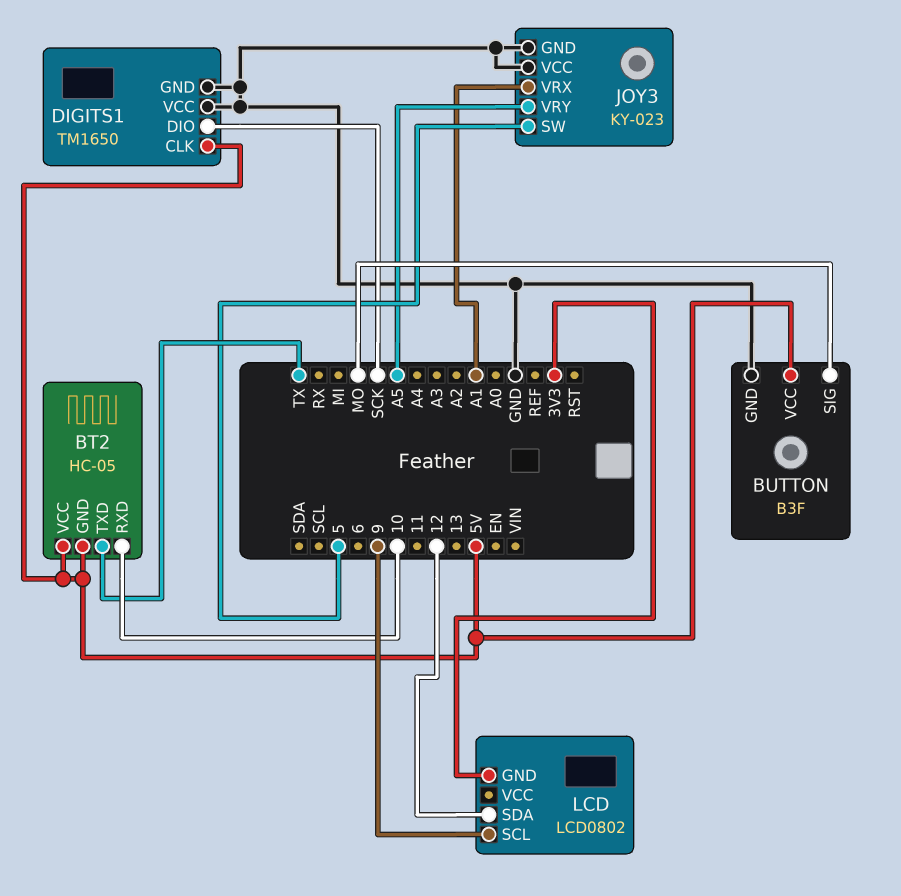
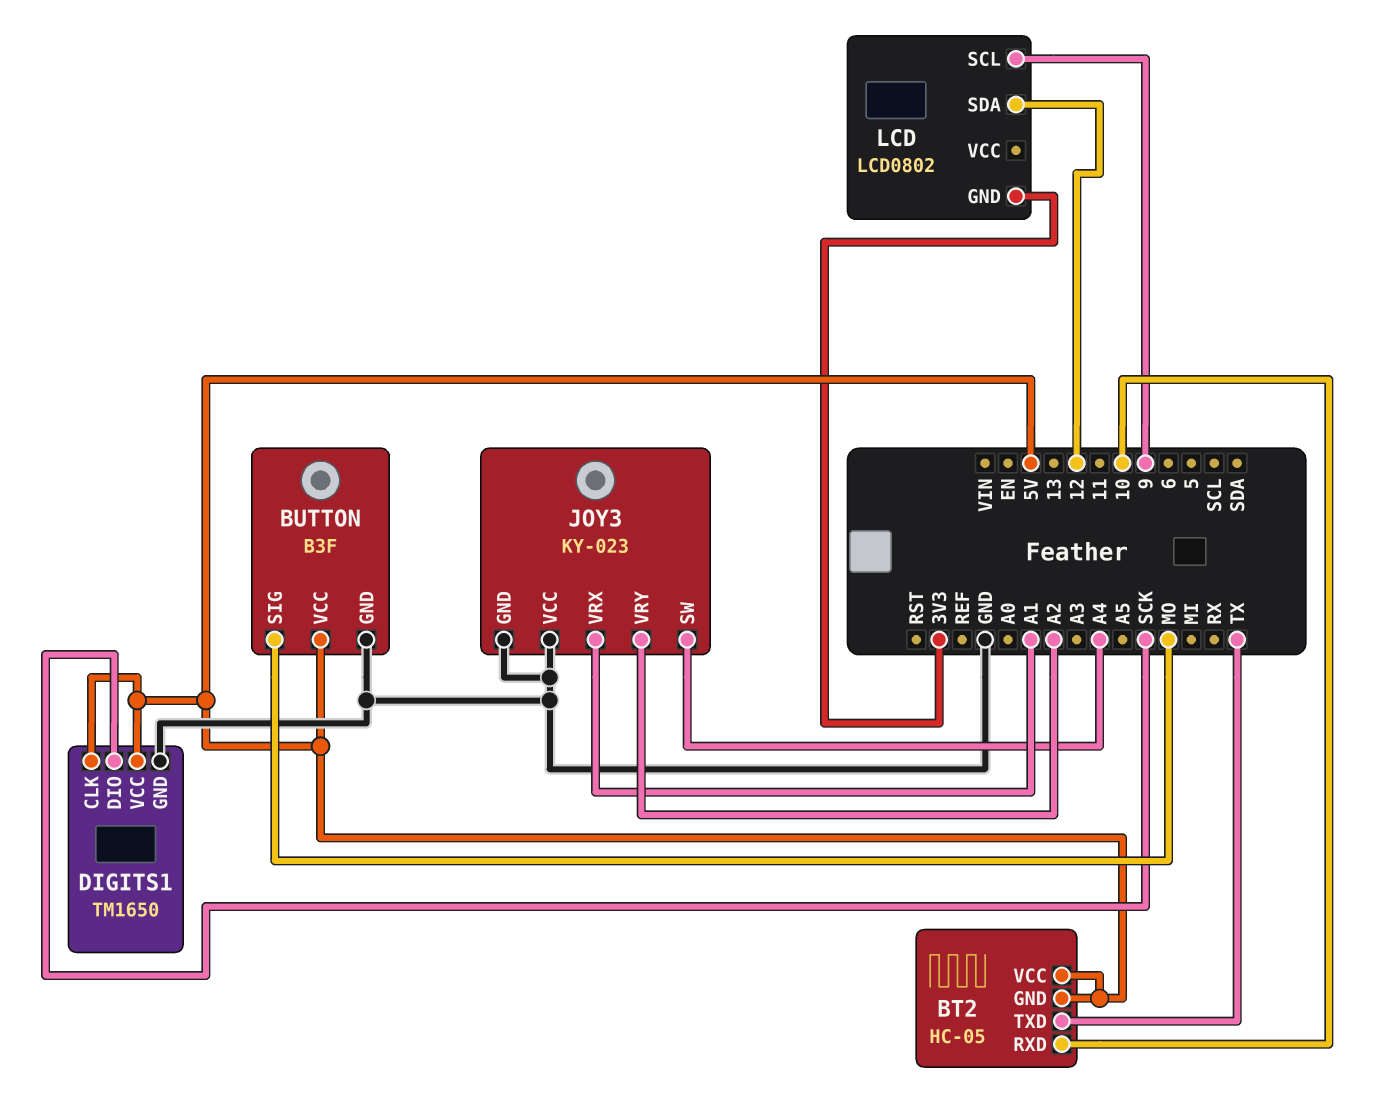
DIGITS1 pin VCC: GND -> 5V
JOY3 pin SW: 5 -> A4
JOY3 pin VRY: A5 -> A2

